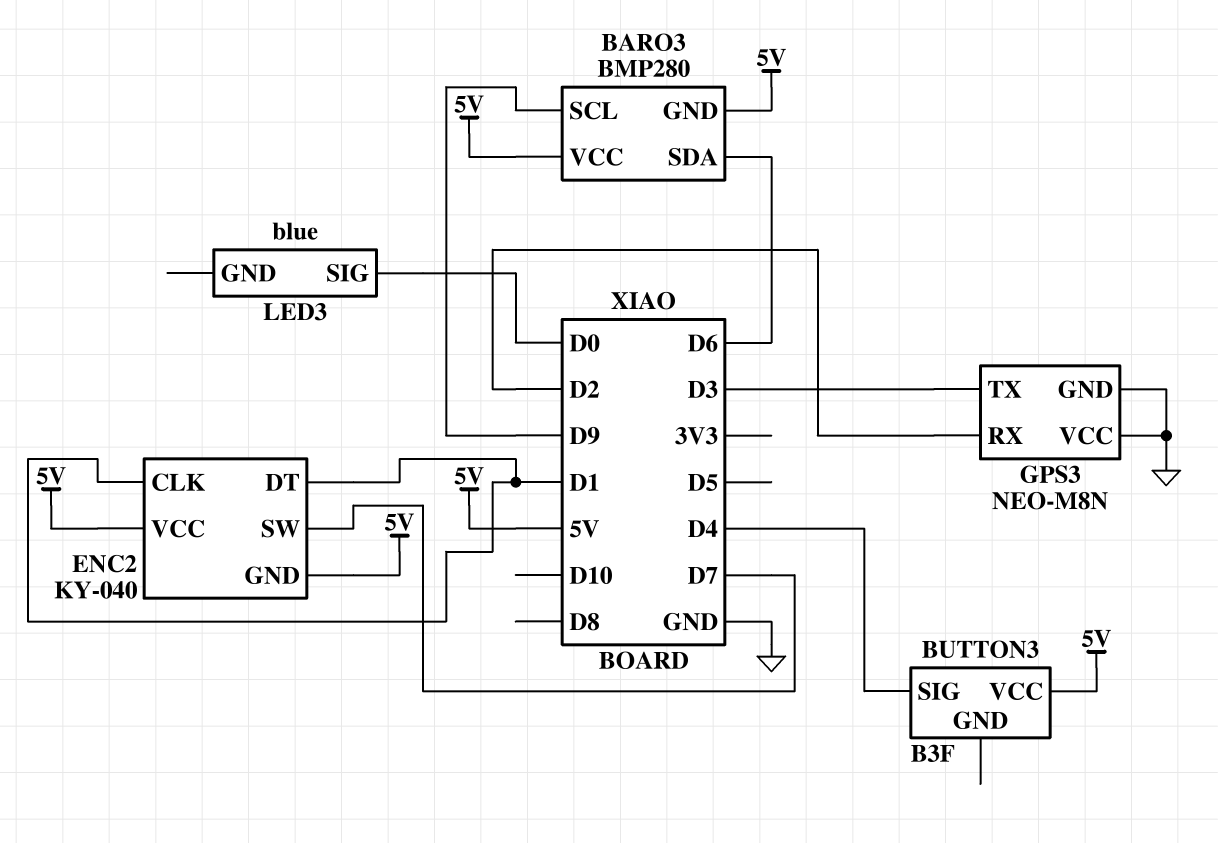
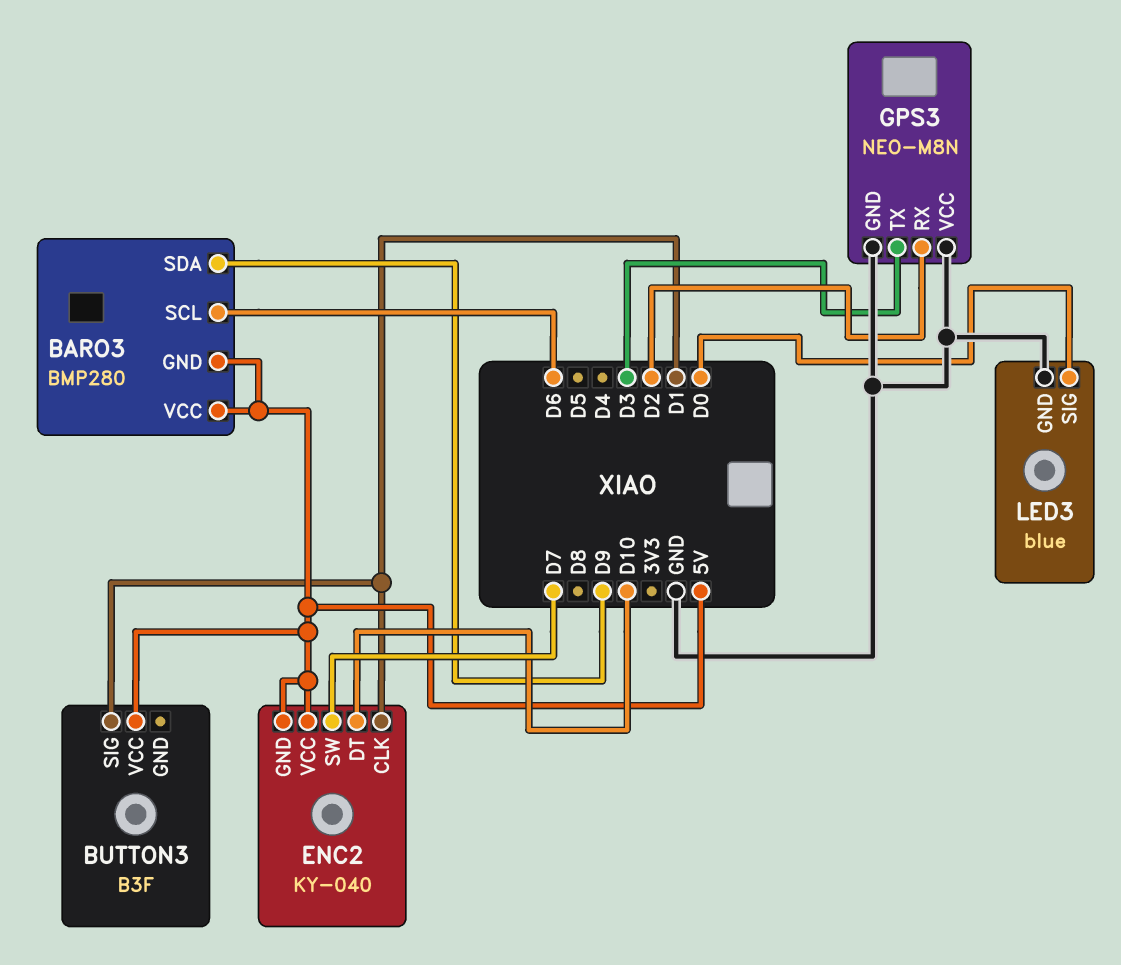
BARO3 pin SCL: D9 -> D6
BARO3 pin SDA: D6 -> D9
BUTTON3 pin SIG: D4 -> D1
ENC2 pin DT: D1 -> D10
LED3 pin GND: none -> GND

